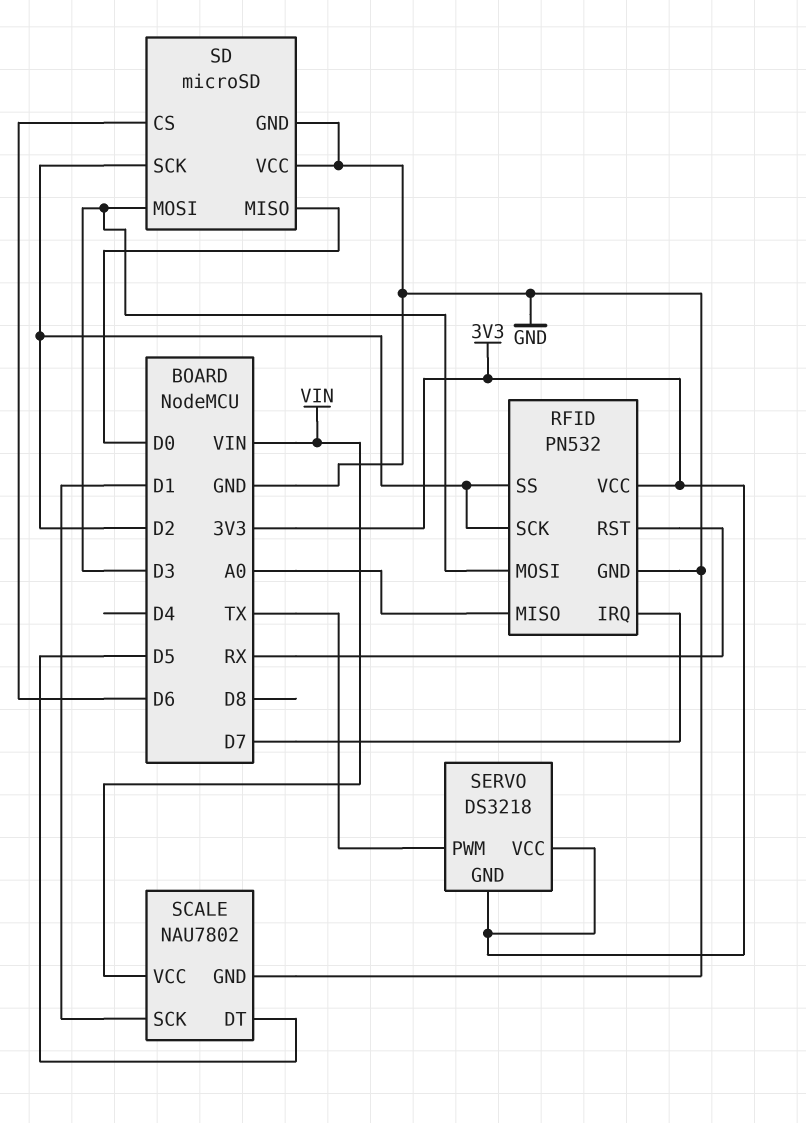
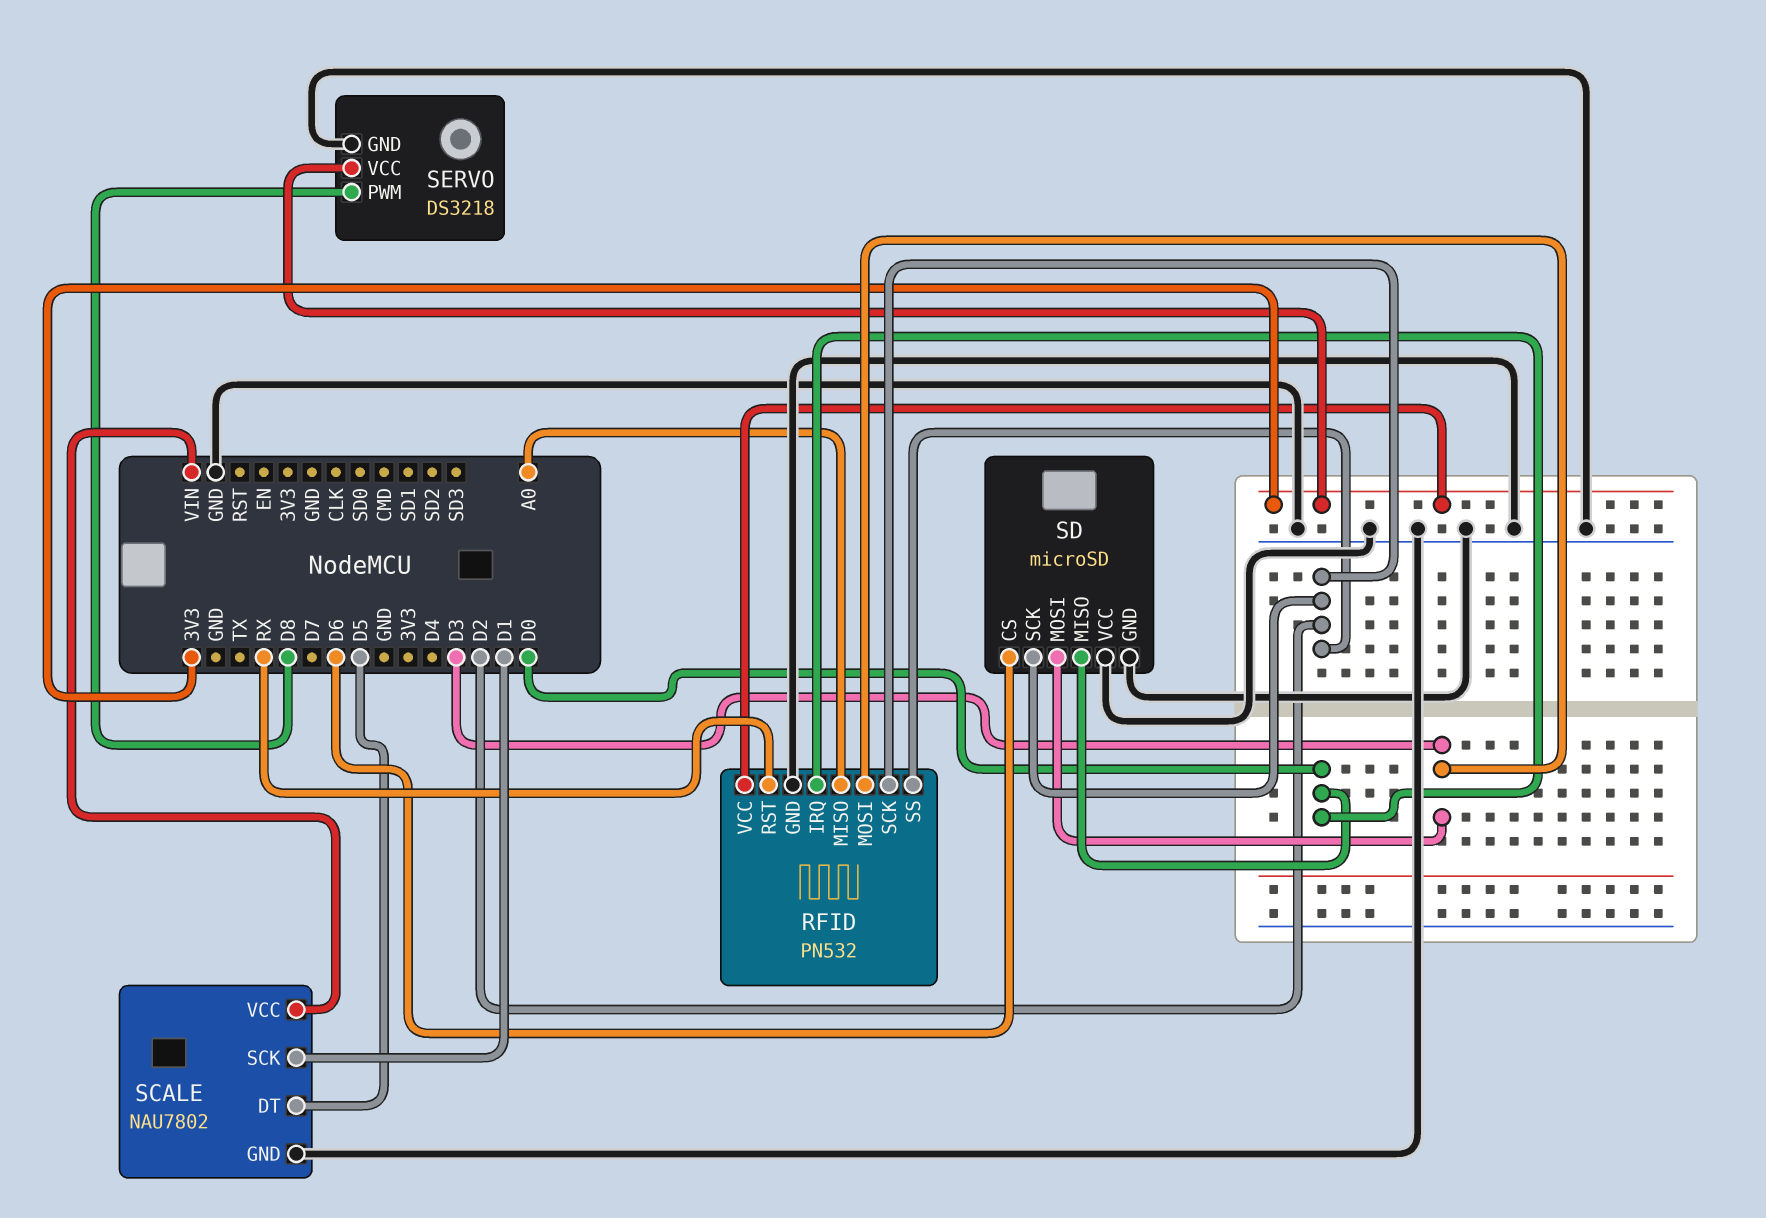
RFID pin IRQ: D7 -> D0
SERVO pin GND: 3V3 -> GND
SERVO pin PWM: TX -> D8

